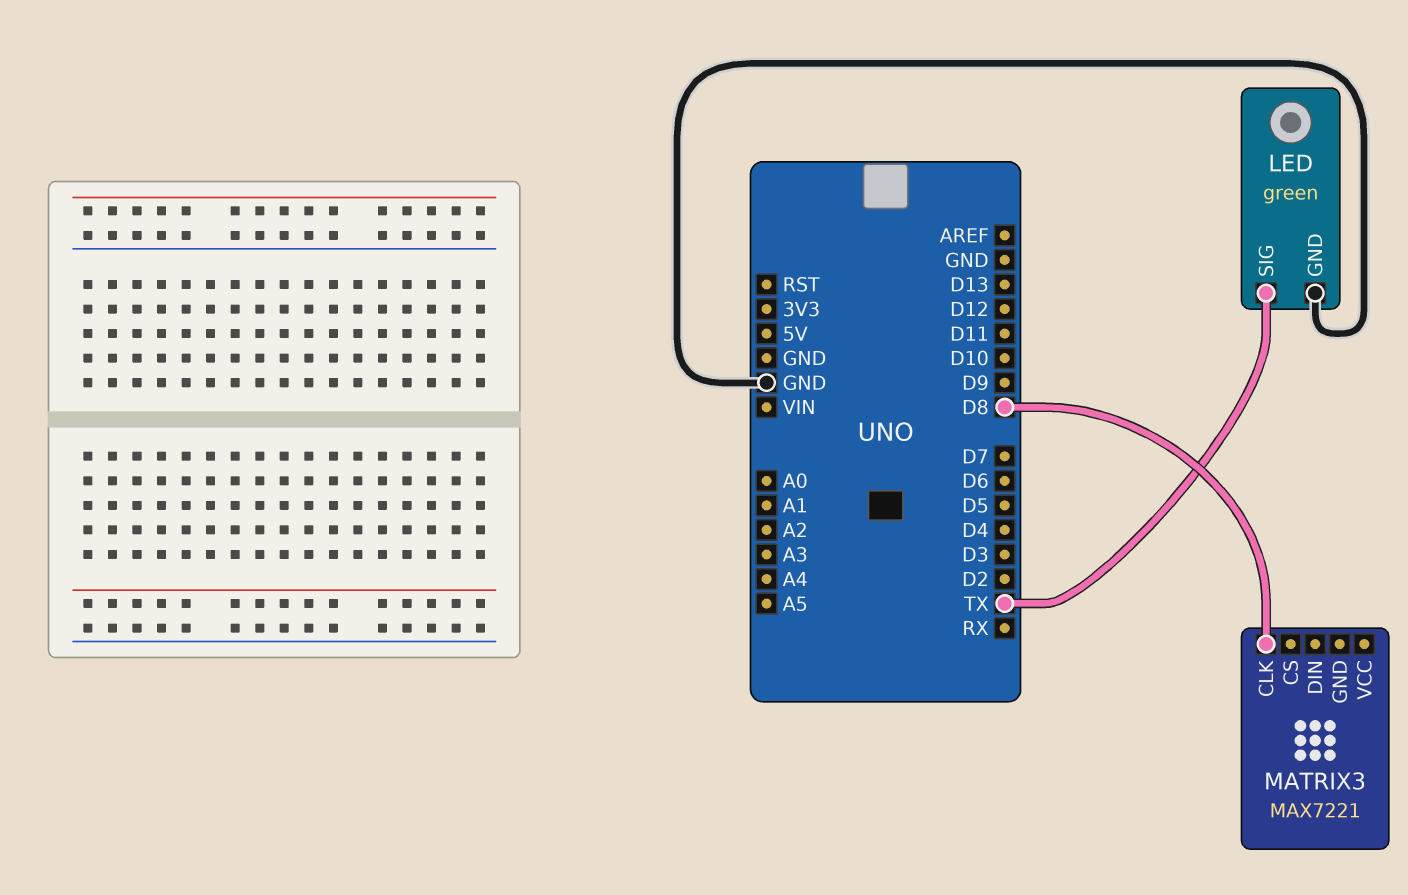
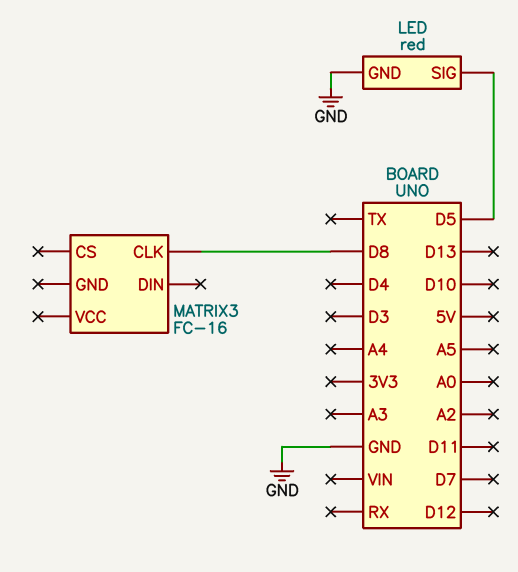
LED: green -> red
LED pin SIG: TX -> D5
MATRIX3: MAX7221 -> FC-16

